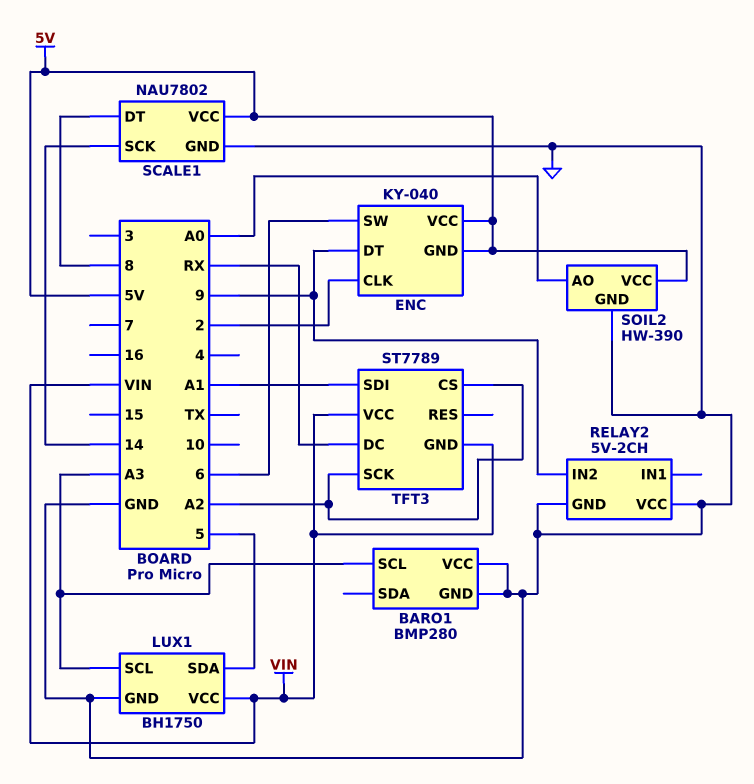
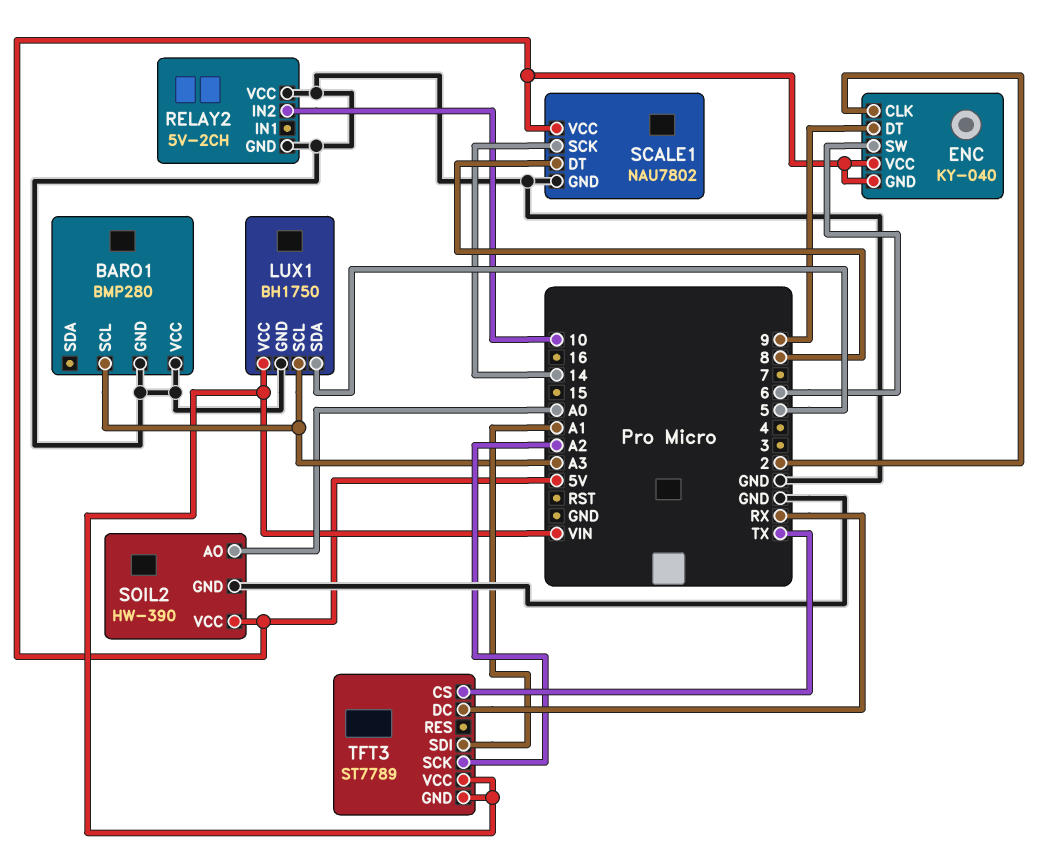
RELAY2 pin IN2: 9 -> 10
TFT3 pin CS: A2 -> TX

